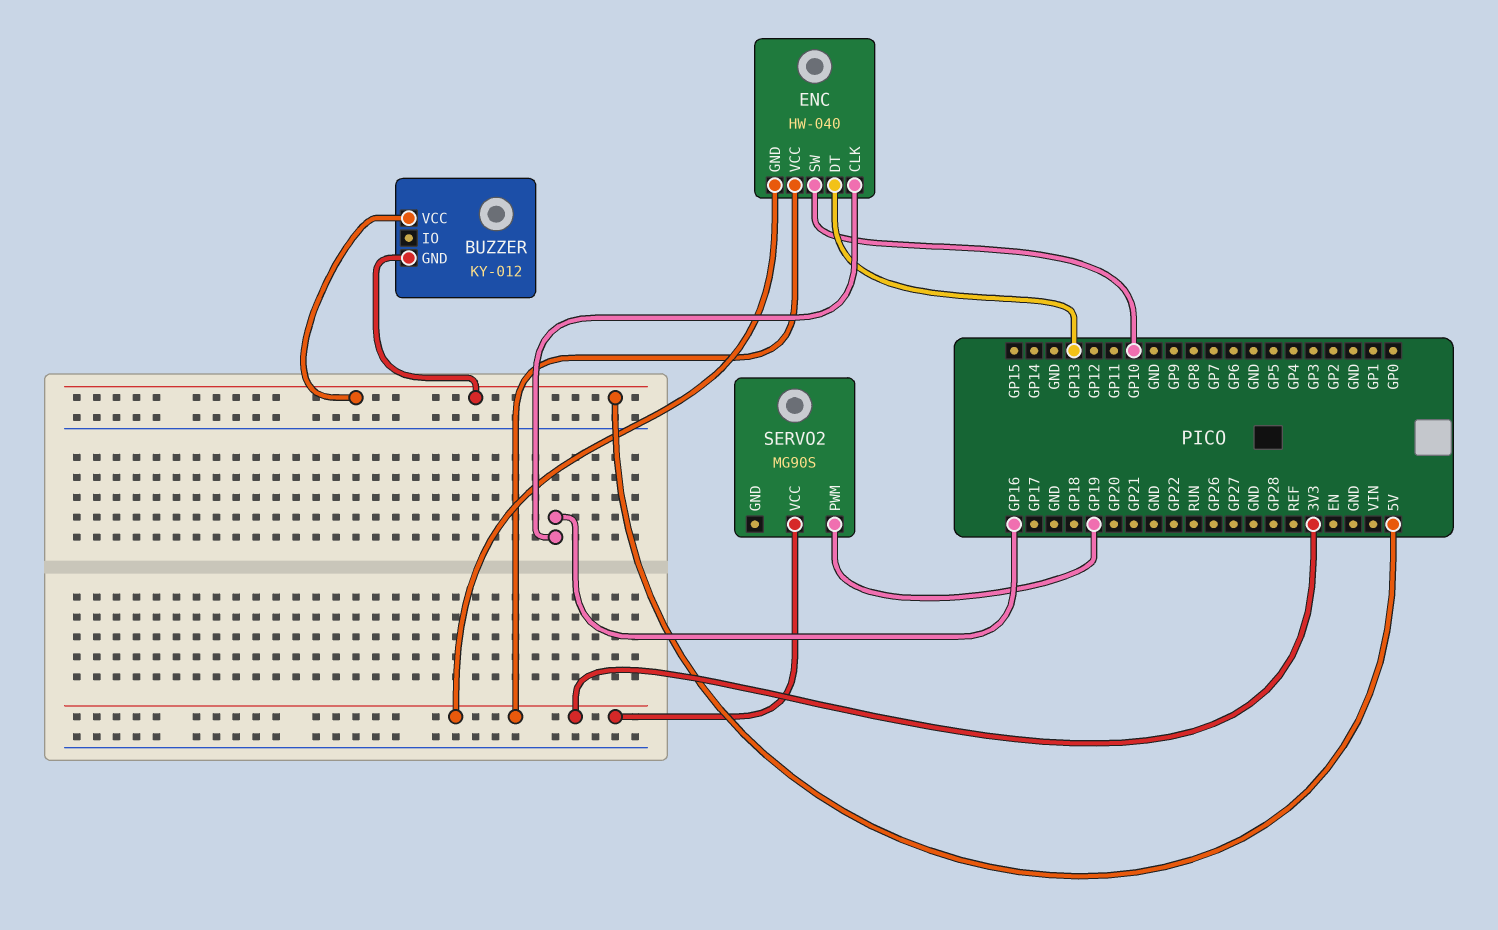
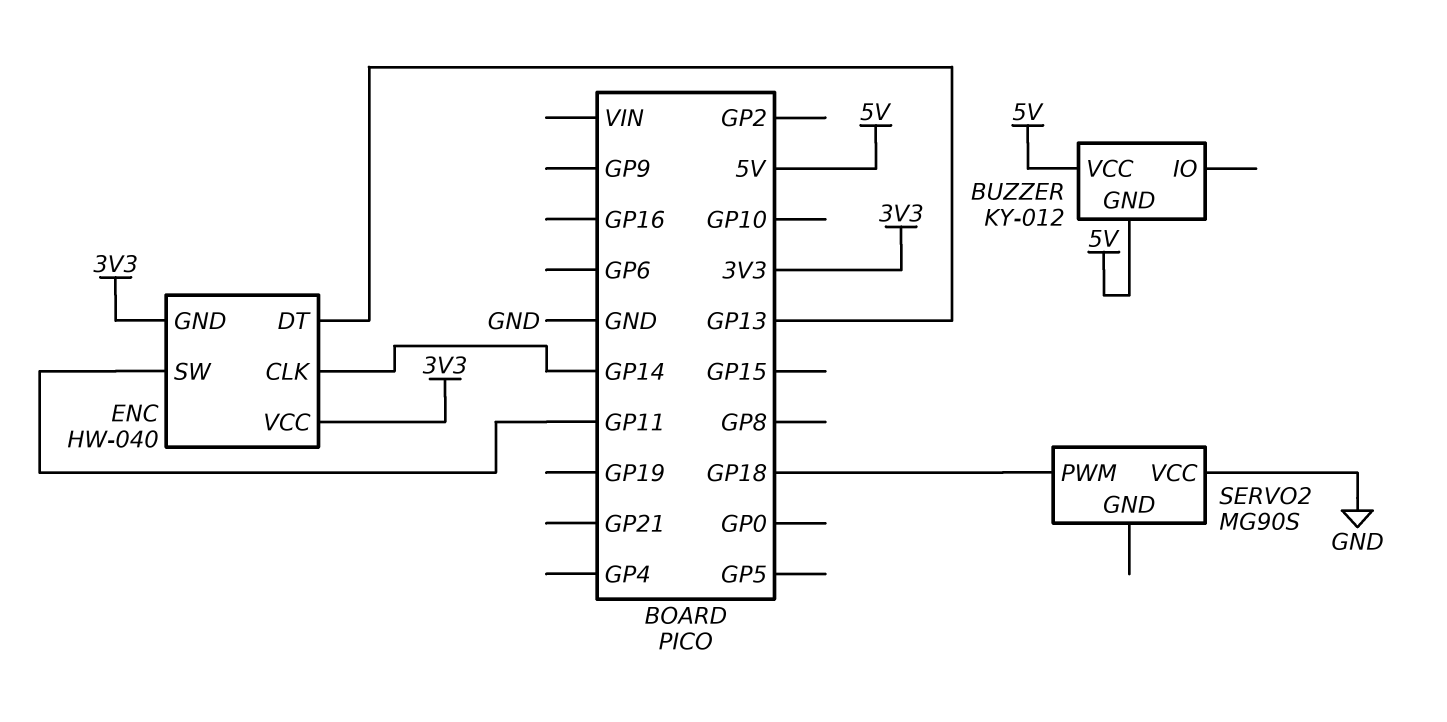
ENC pin CLK: GP16 -> GP14
ENC pin SW: GP10 -> GP11
SERVO2 pin PWM: GP19 -> GP18
SERVO2 pin VCC: 3V3 -> GND

